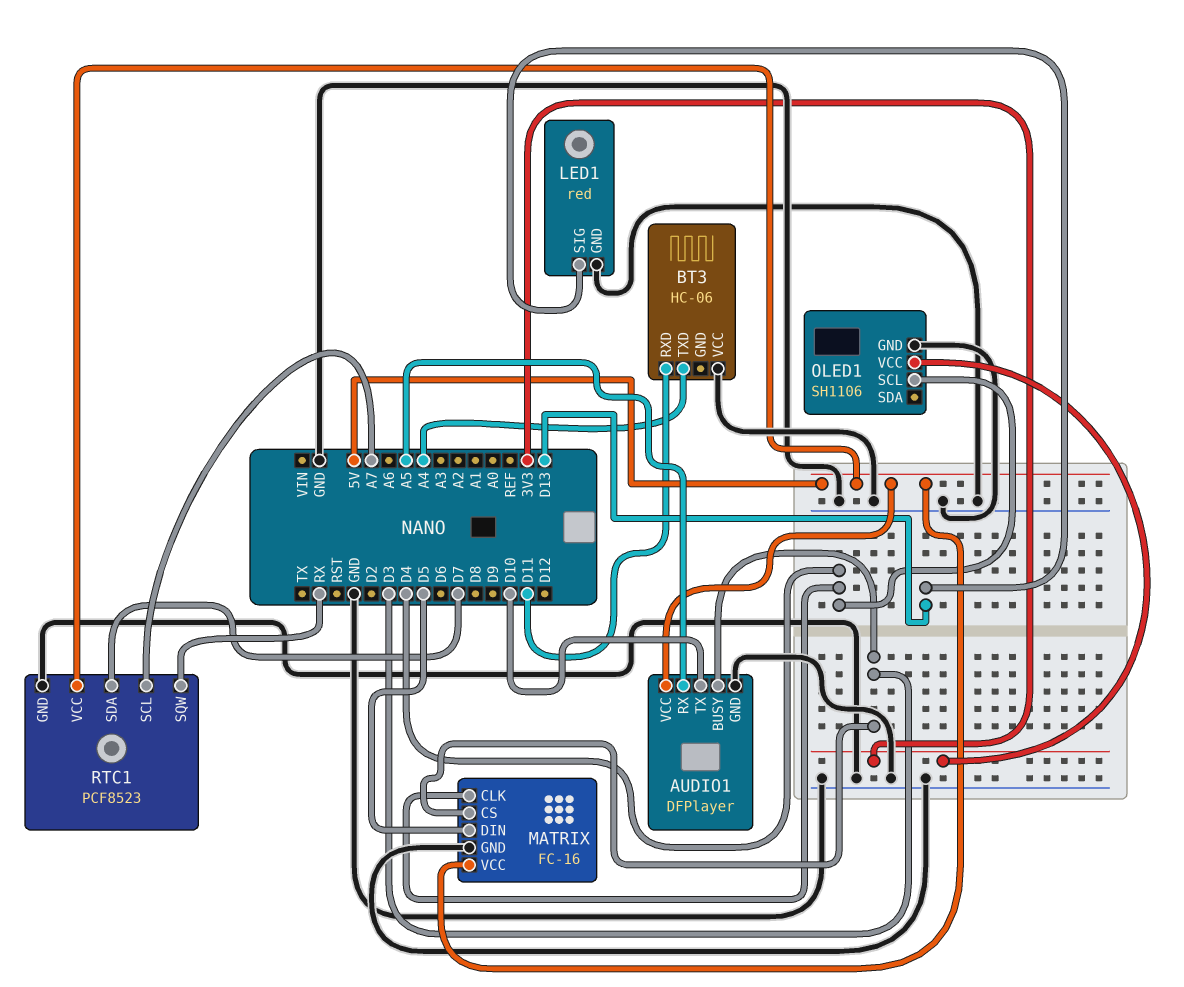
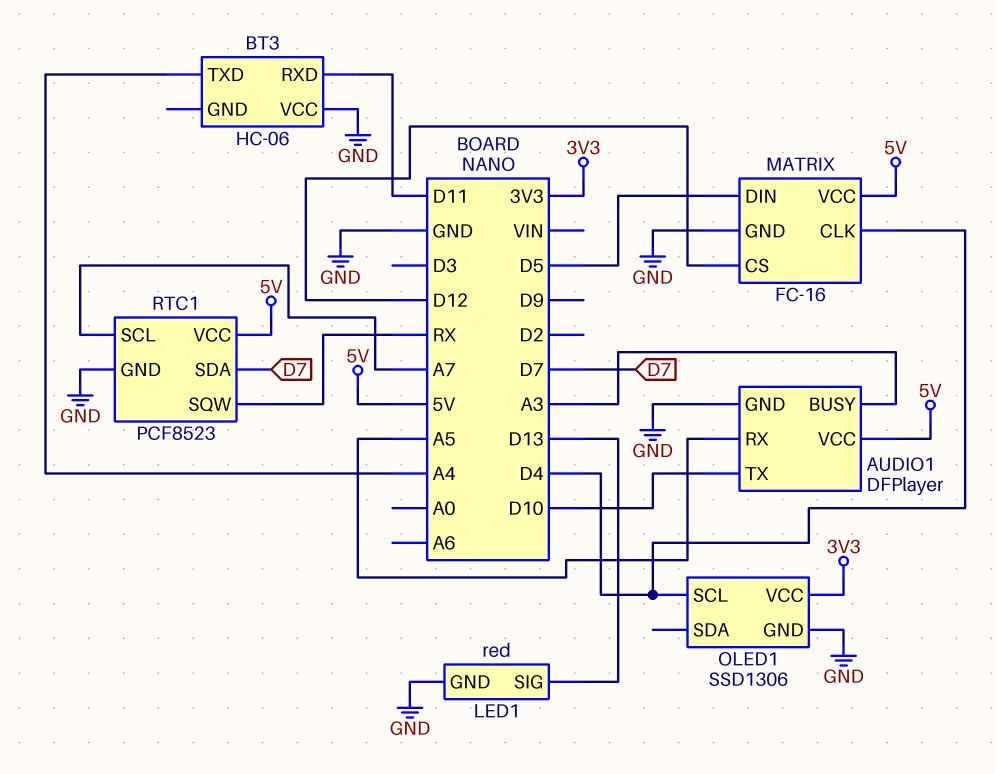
AUDIO1 pin BUSY: D3 -> A3
MATRIX pin CS: D3 -> D12
OLED1: SH1106 -> SSD1306

